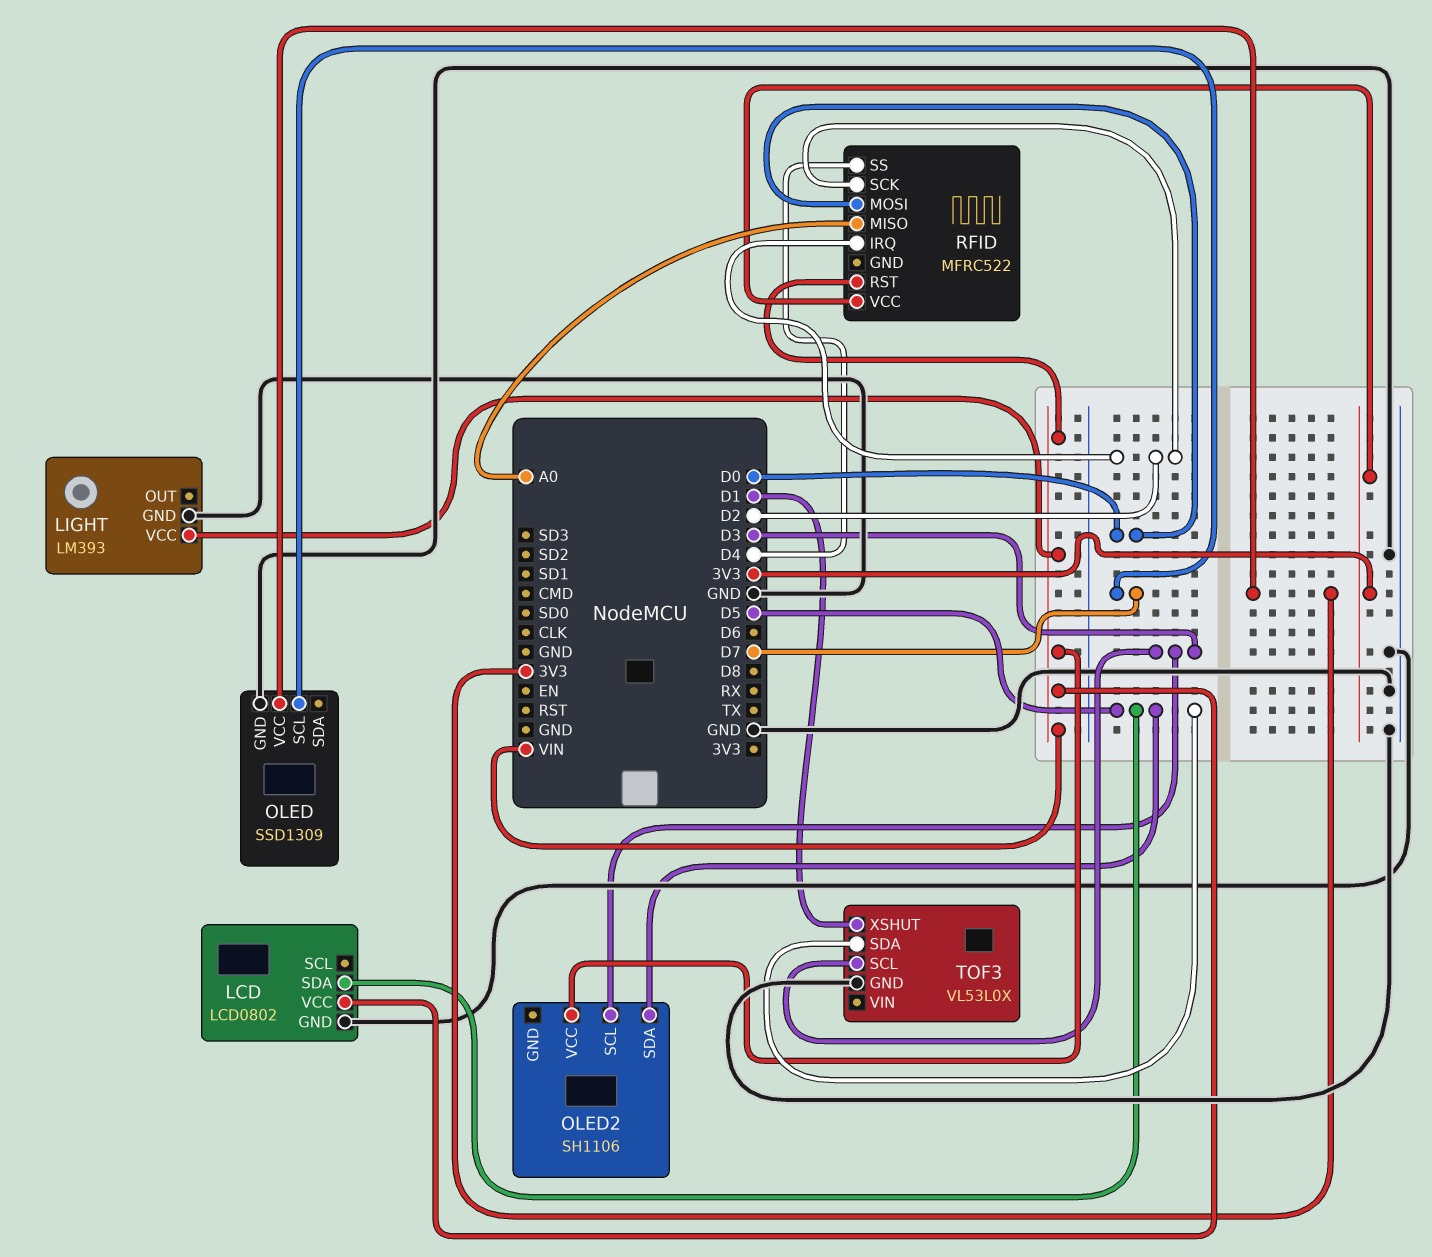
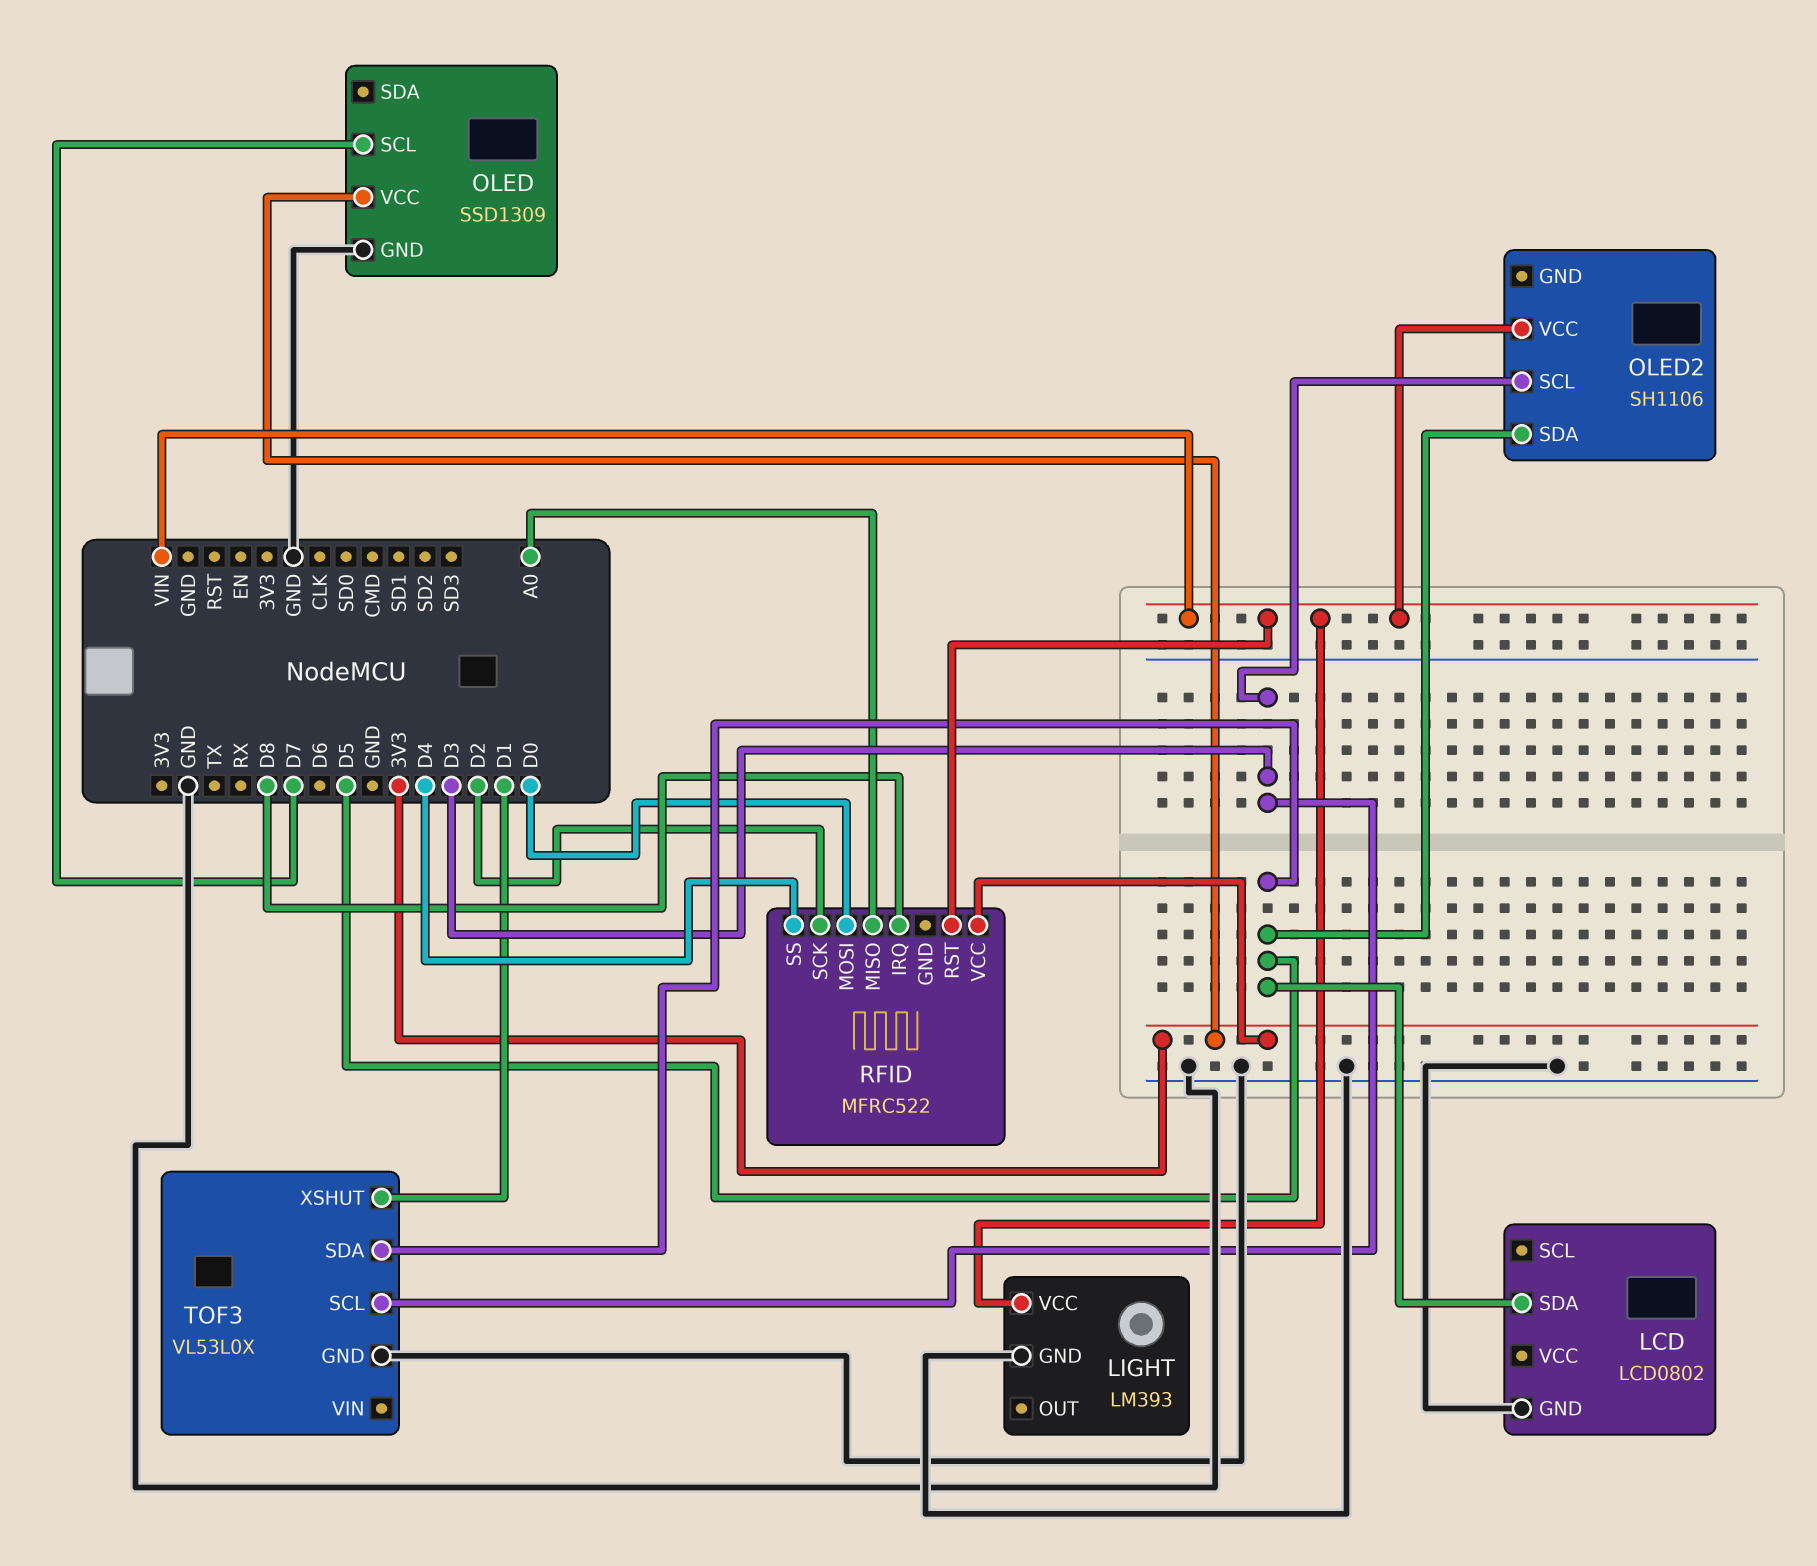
LCD pin VCC: VIN -> none
RFID pin IRQ: D2 -> D8

